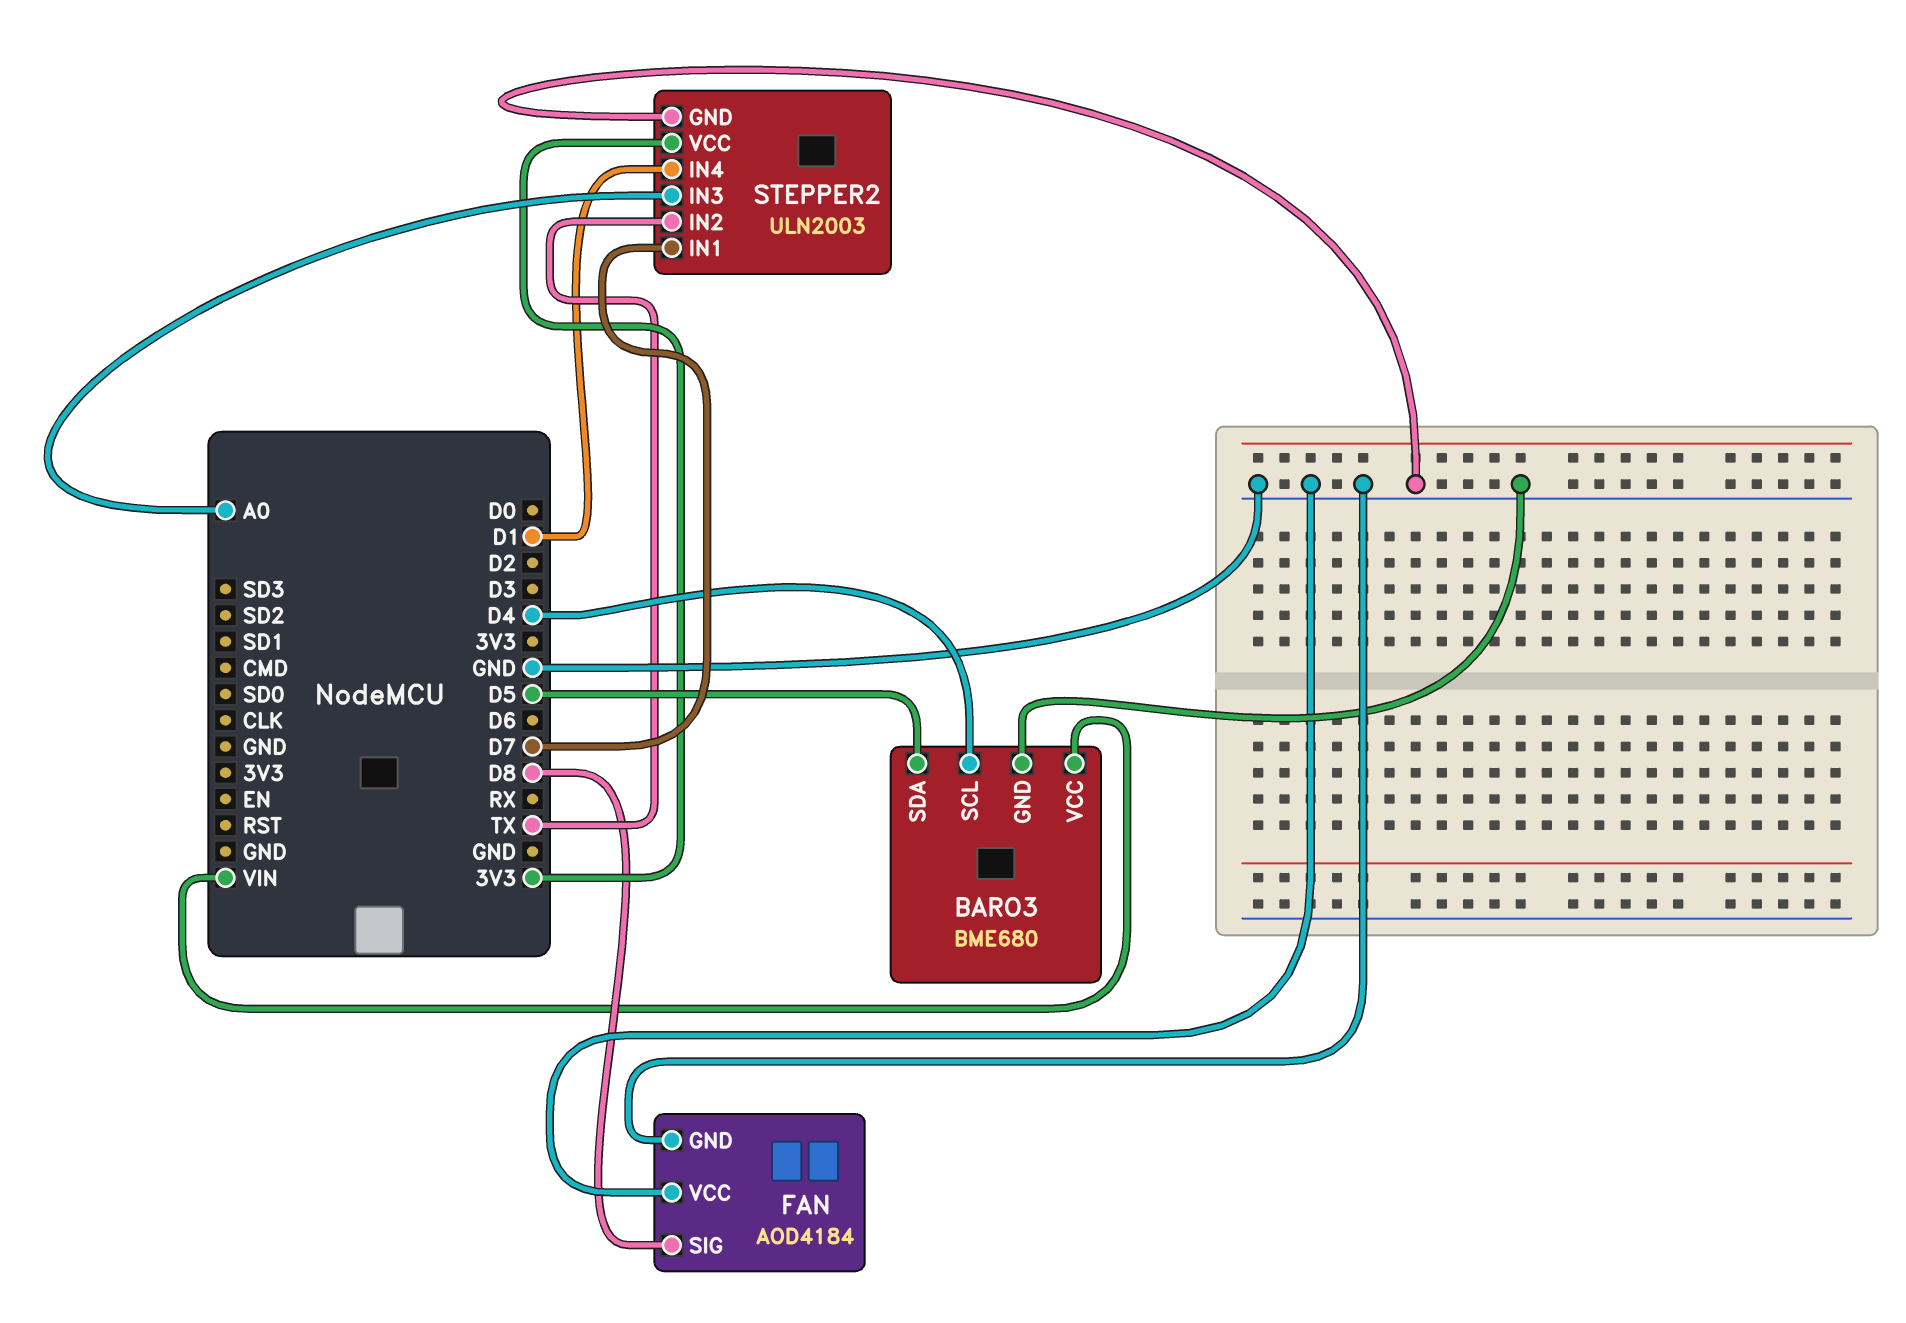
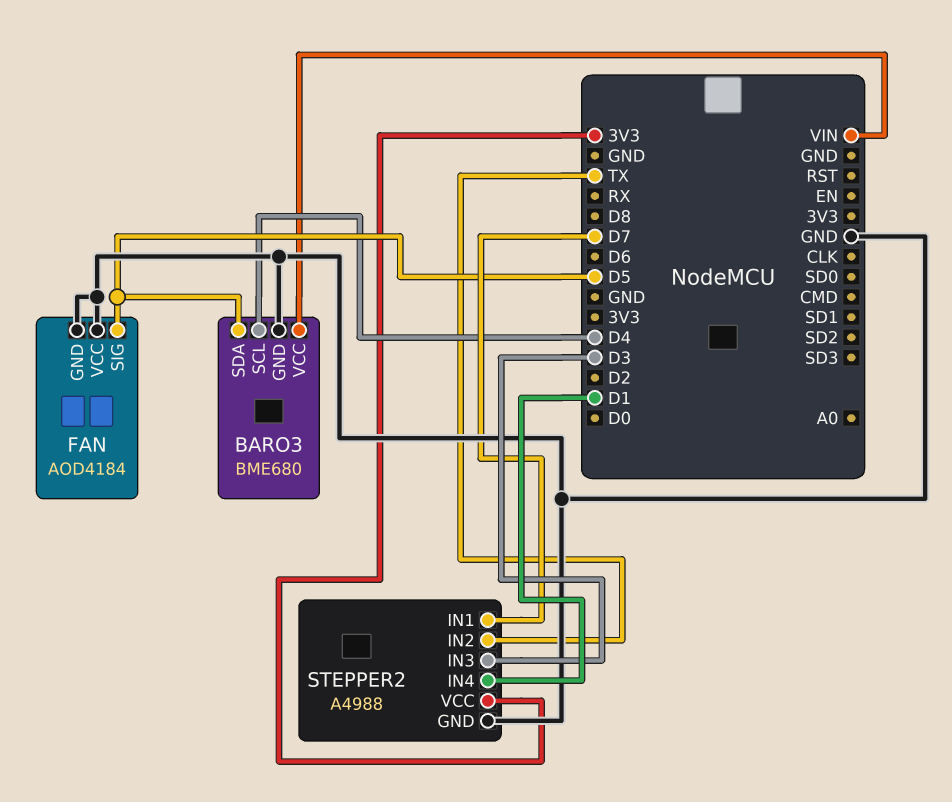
FAN pin SIG: D8 -> D5
STEPPER2: ULN2003 -> A4988
STEPPER2 pin IN3: A0 -> D3

